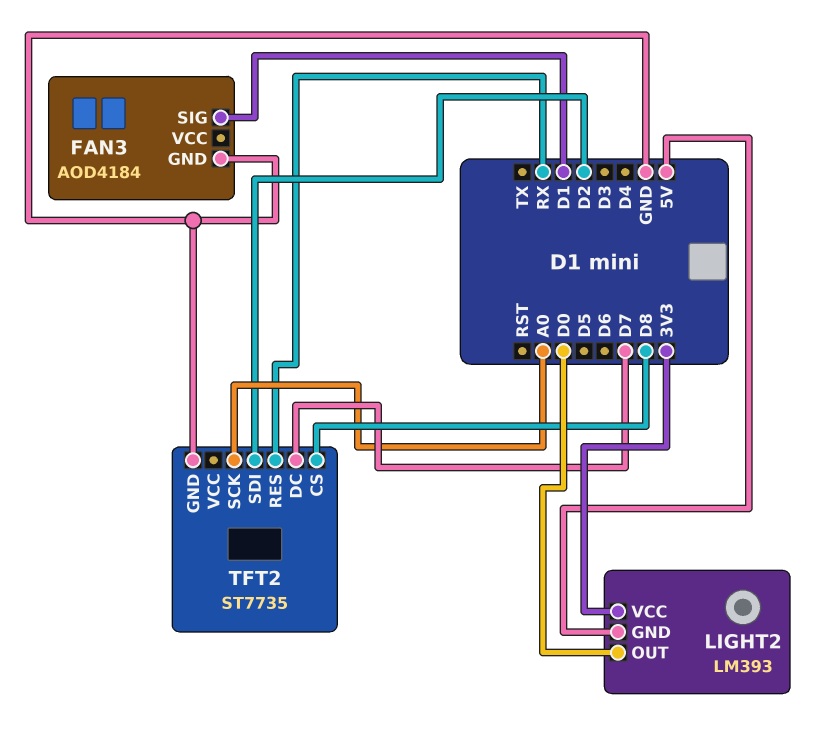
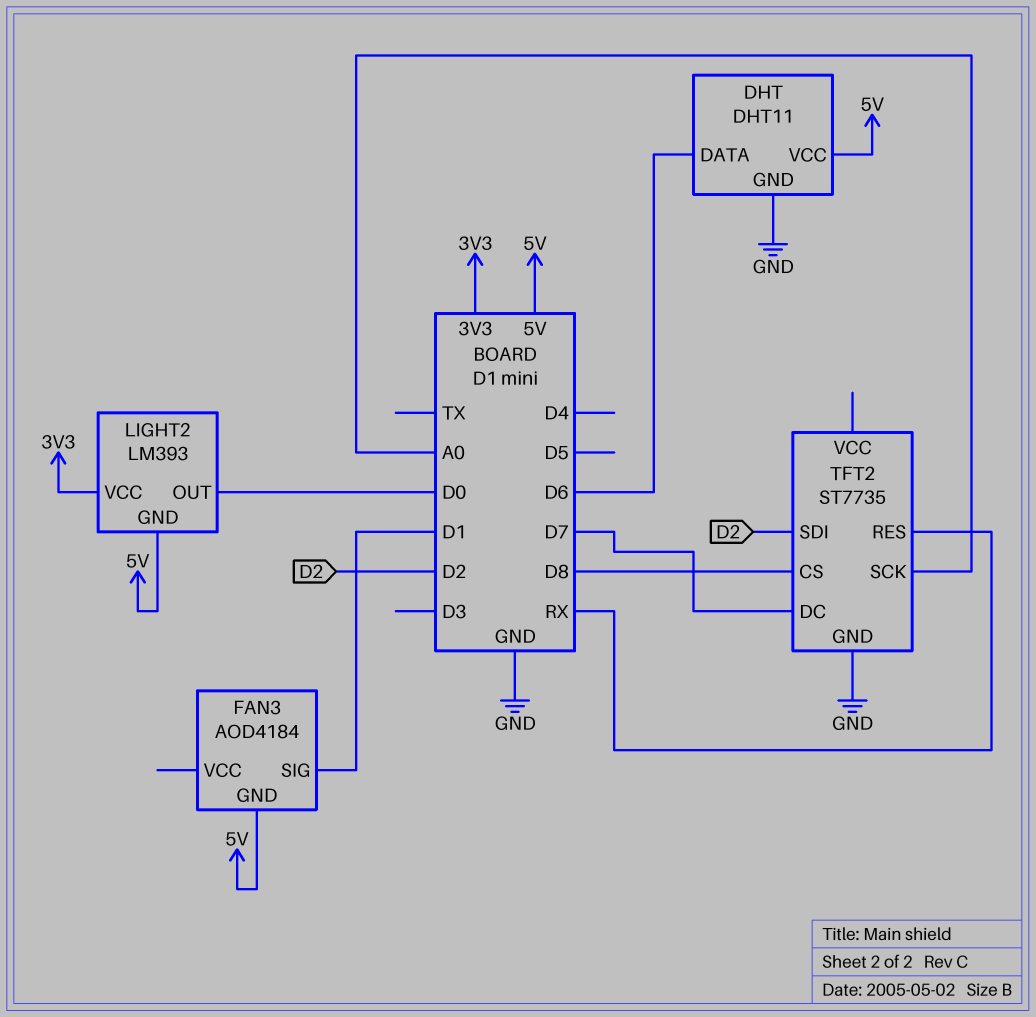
DHT: none -> DHT11
DHT pin DATA: none -> D6
DHT pin GND: none -> GND
DHT pin VCC: none -> 5V
FAN3 pin GND: GND -> 5V

